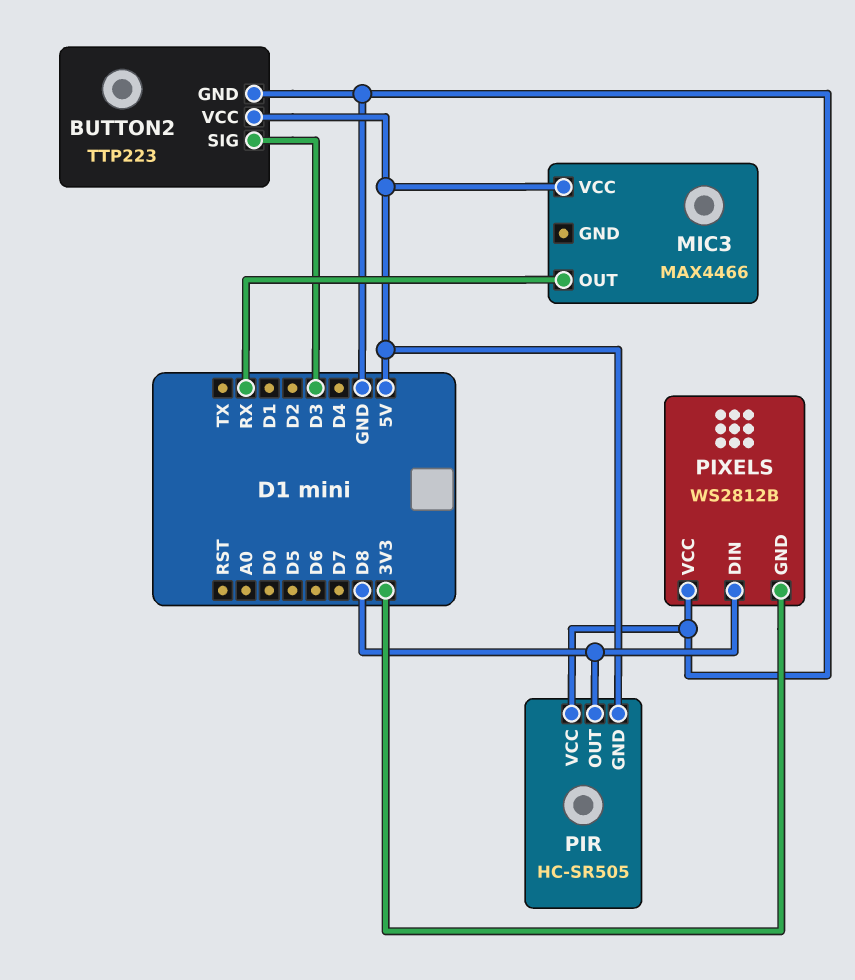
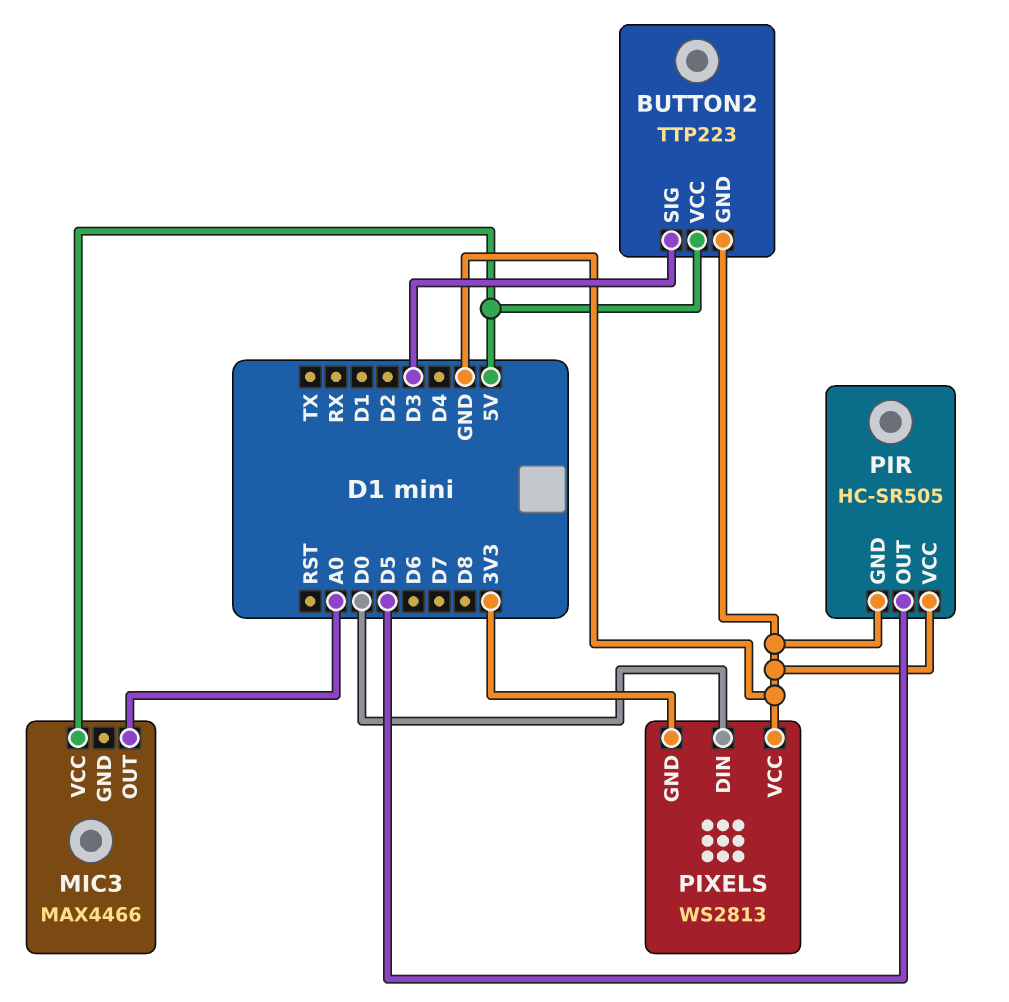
MIC3 pin OUT: RX -> A0
PIR pin GND: 5V -> GND
PIR pin OUT: D8 -> D5
PIXELS: WS2812B -> WS2813
PIXELS pin DIN: D8 -> D0

